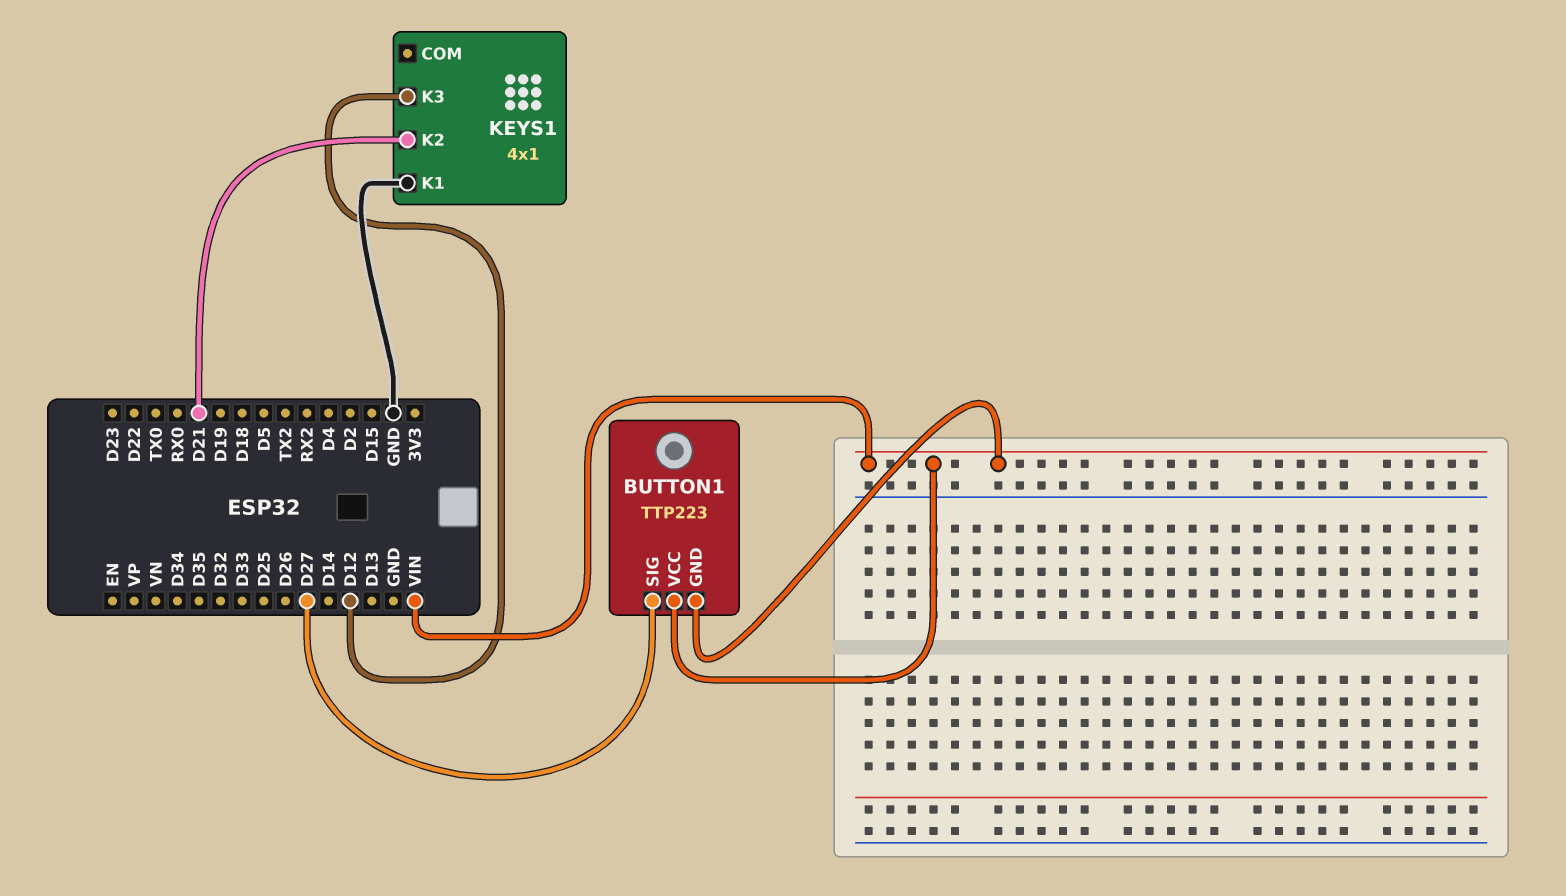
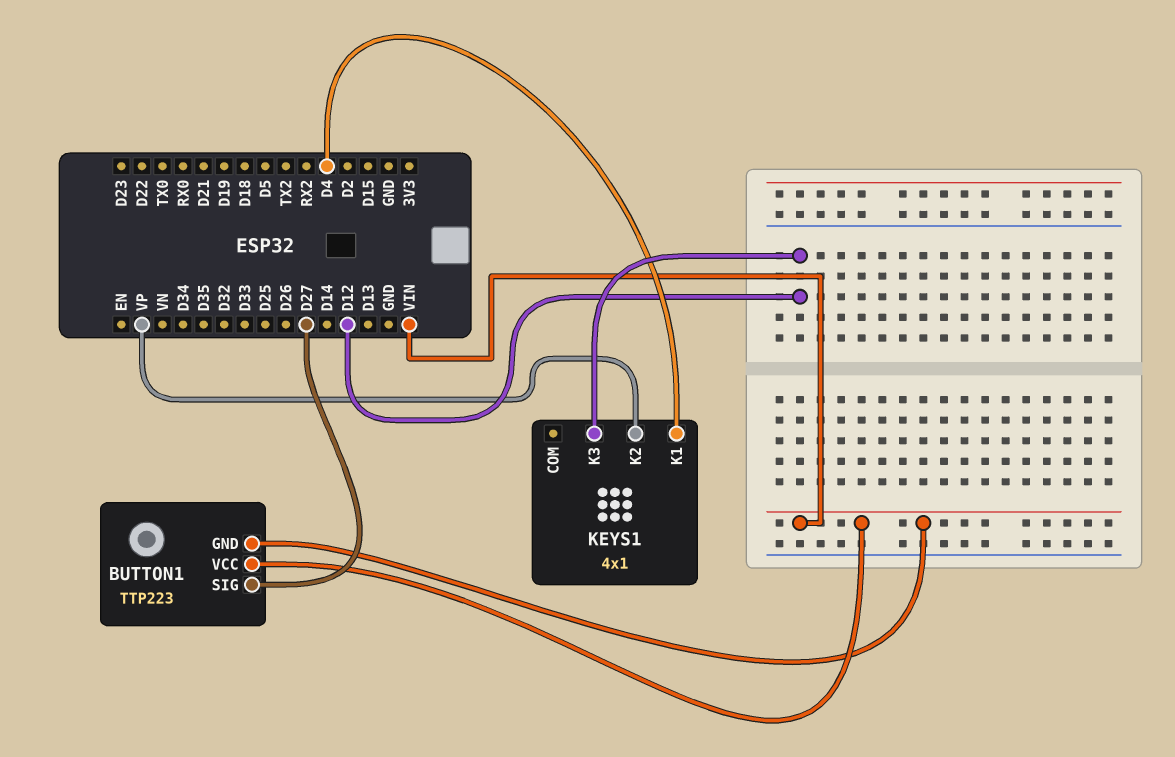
KEYS1 pin K1: GND -> D4
KEYS1 pin K2: D21 -> VP

